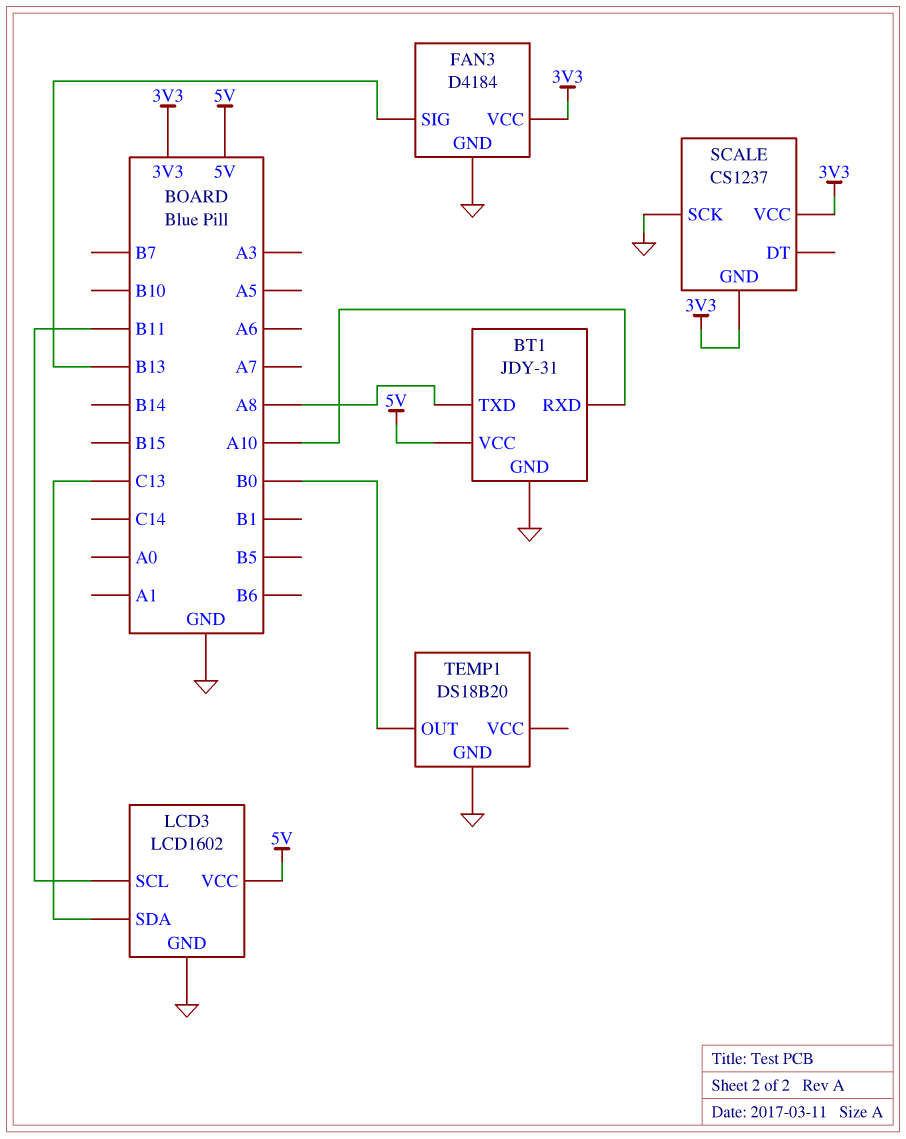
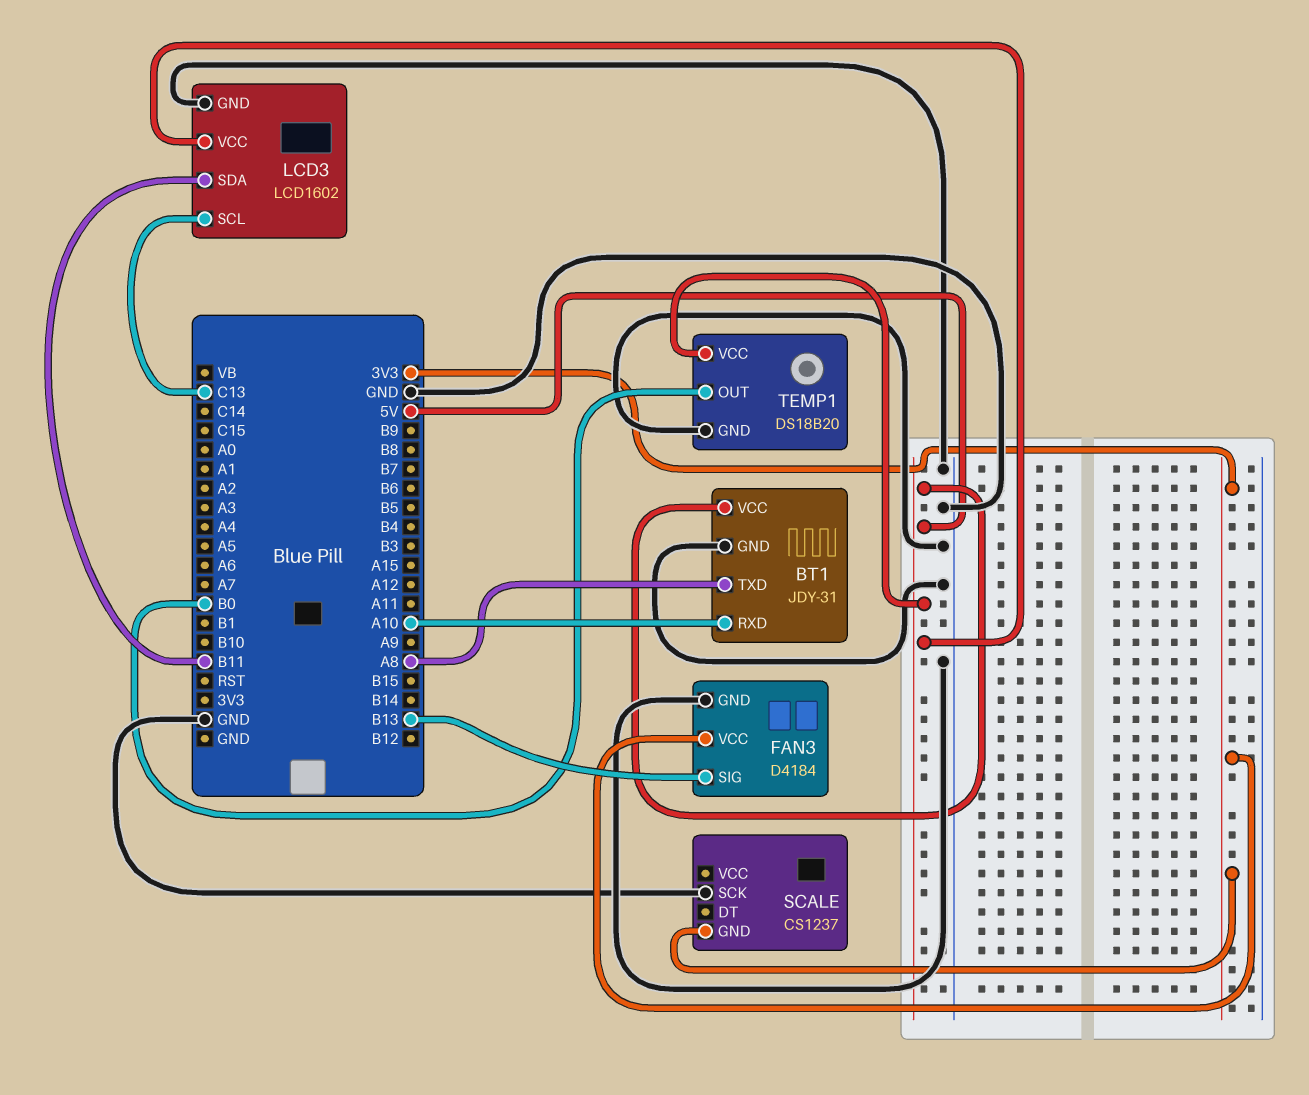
LCD3 pin SCL: B11 -> C13
LCD3 pin SDA: C13 -> B11
SCALE pin VCC: 3V3 -> none
TEMP1 pin VCC: none -> 5V

